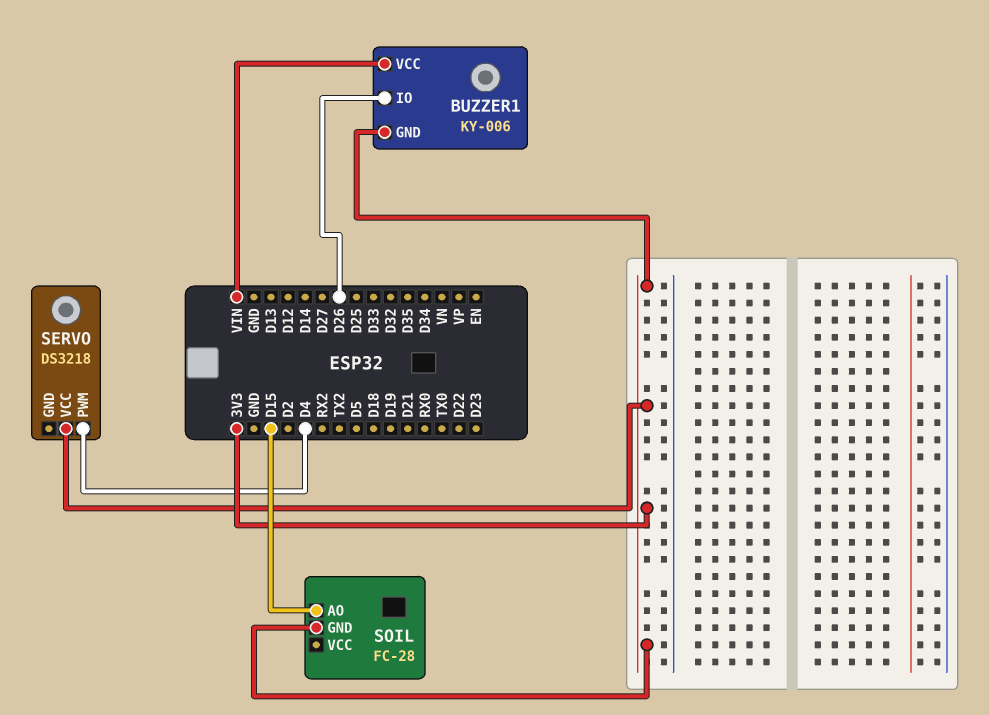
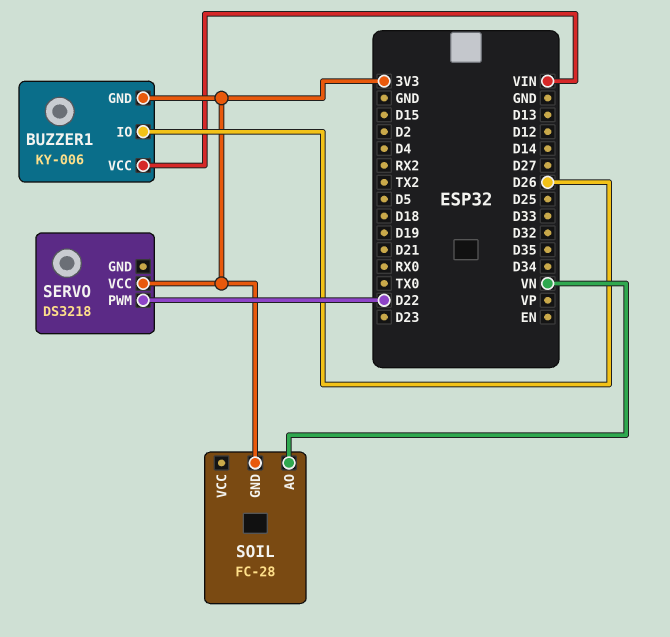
SERVO pin PWM: D4 -> D22
SOIL pin AO: D15 -> VN

